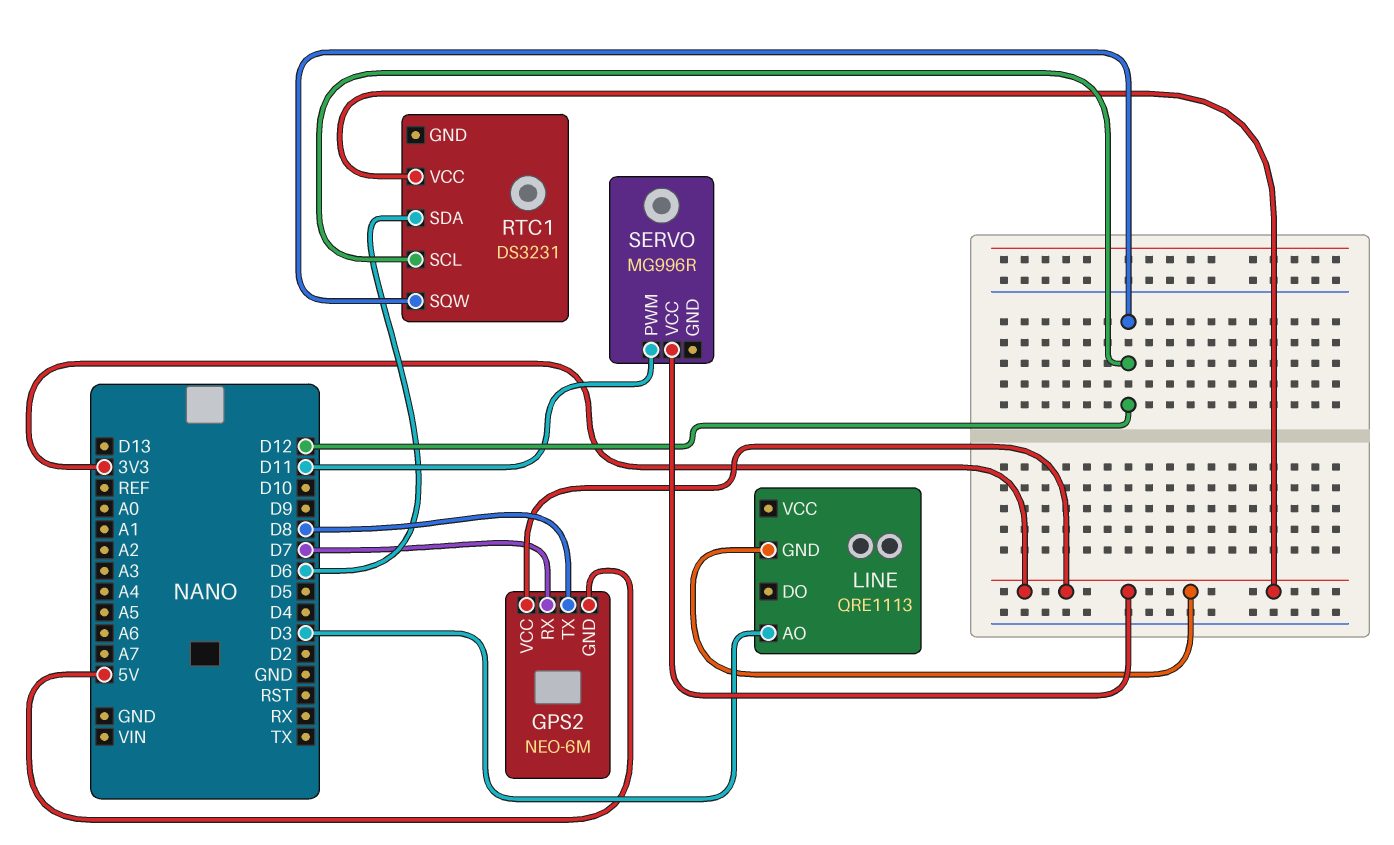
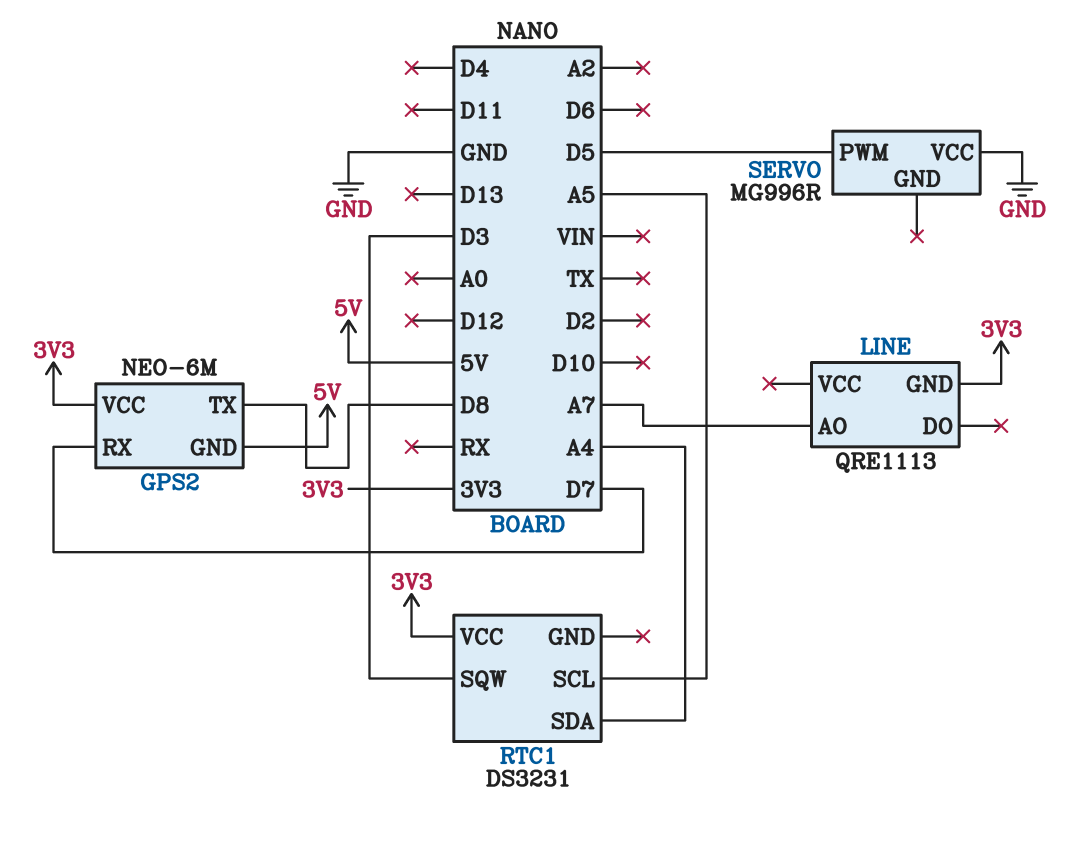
LINE pin AO: D3 -> A7
RTC1 pin SCL: D12 -> A5
RTC1 pin SDA: D6 -> A4
RTC1 pin SQW: D12 -> D3
SERVO pin PWM: D11 -> D5
SERVO pin VCC: 3V3 -> GND

